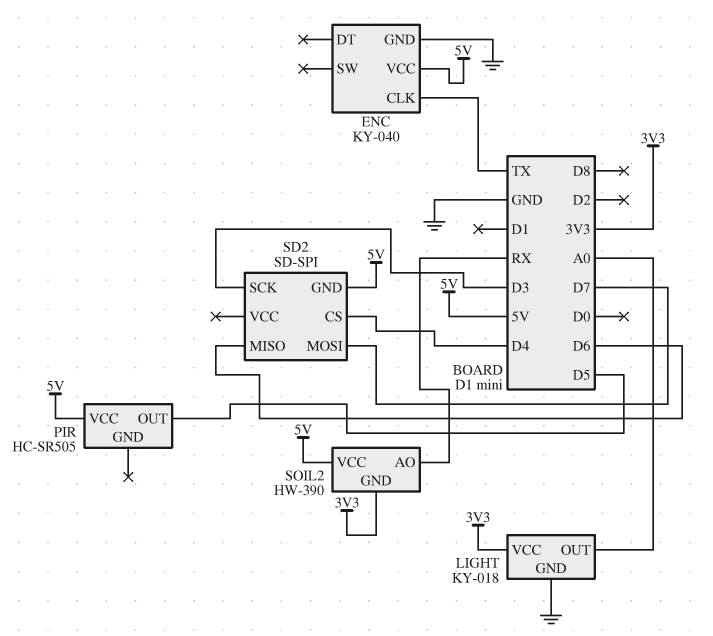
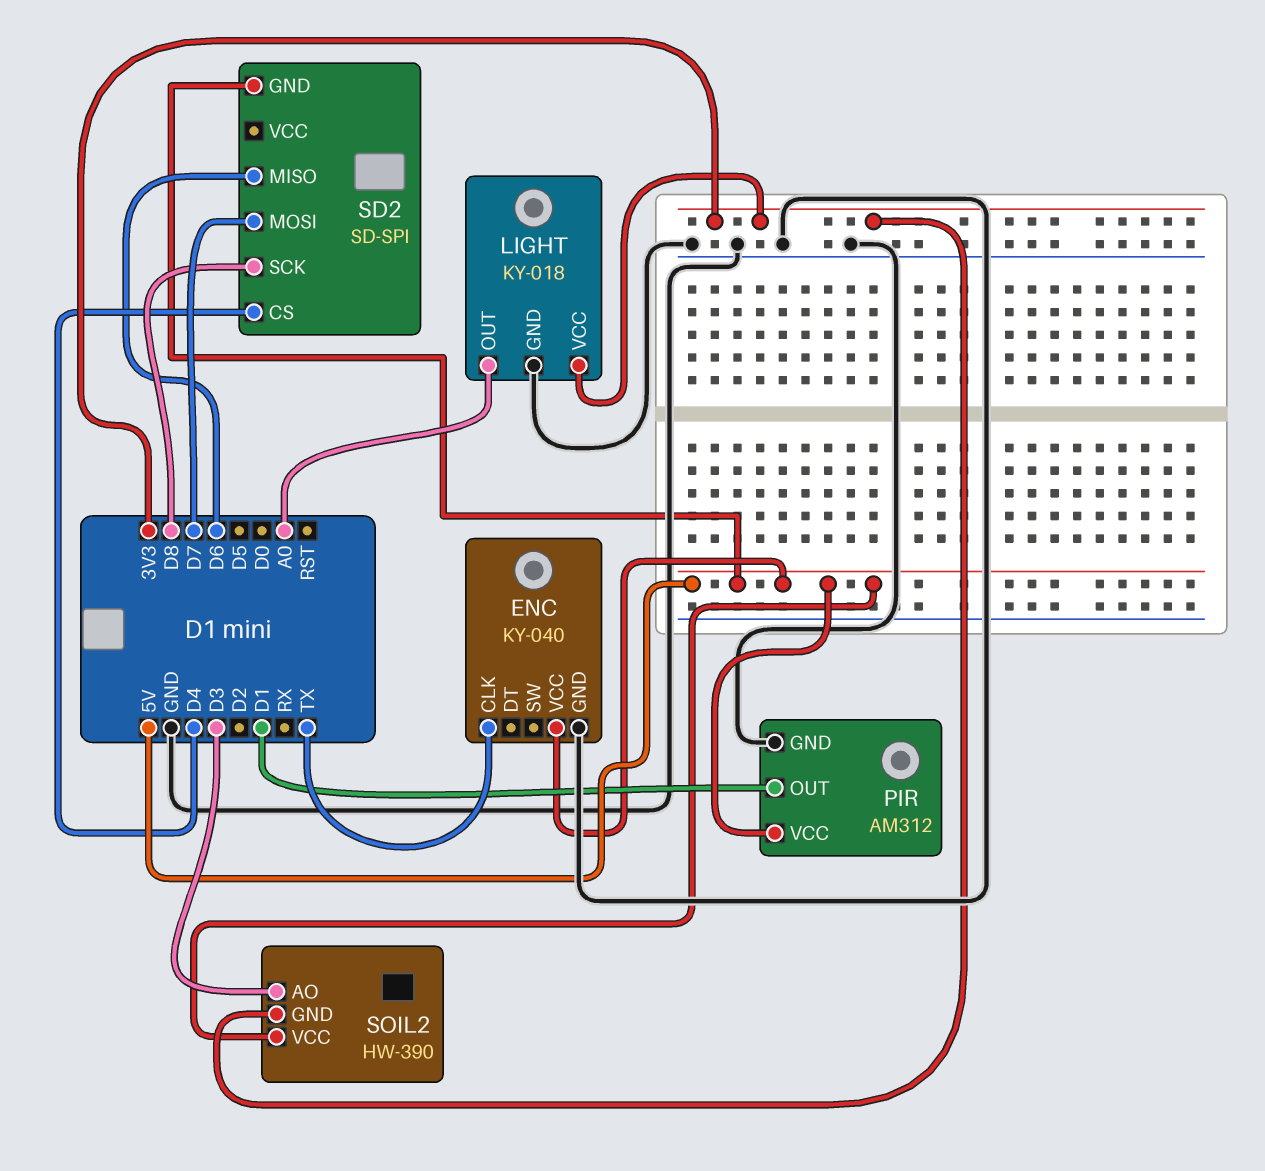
PIR: HC-SR505 -> AM312
PIR pin GND: none -> GND
PIR pin OUT: D5 -> D1
SD2 pin SCK: D3 -> D8
SOIL2 pin AO: RX -> D3

